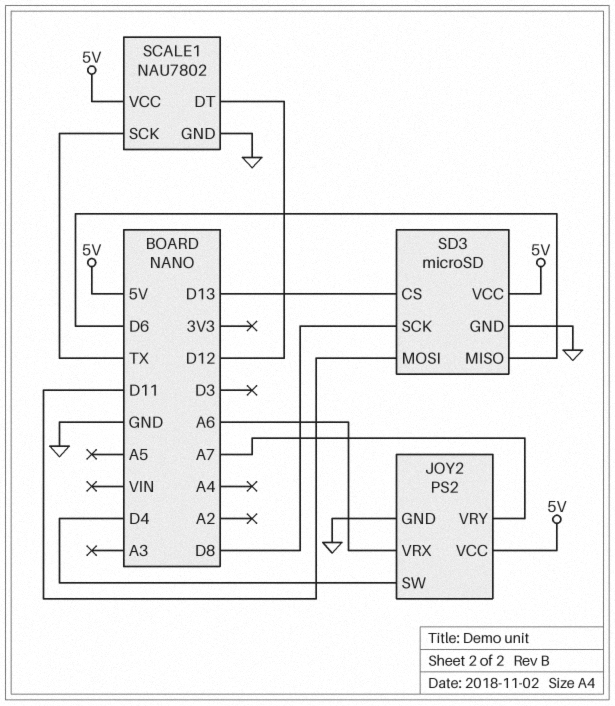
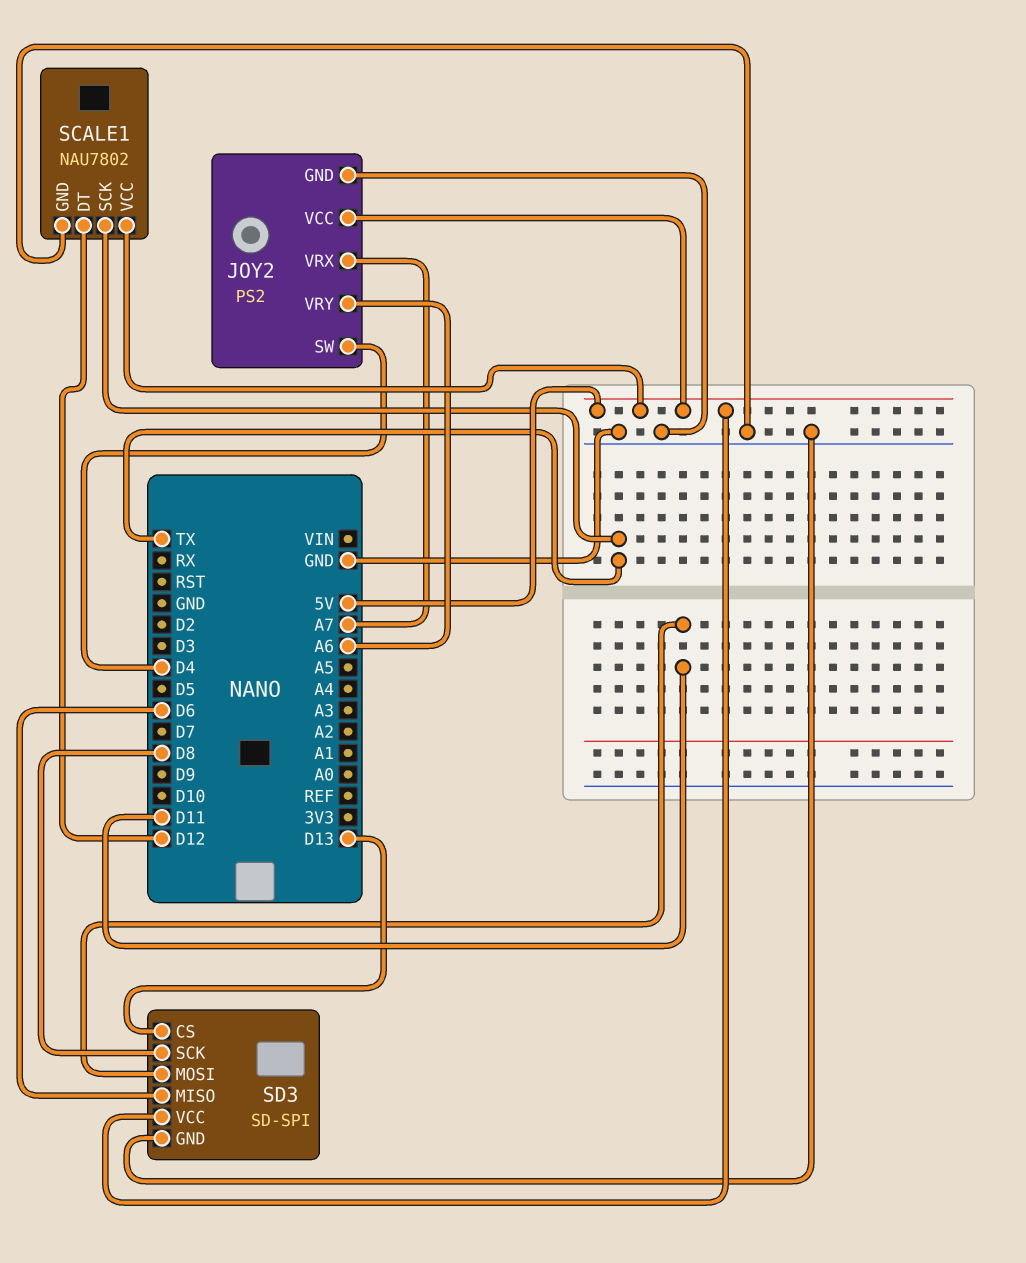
JOY2 pin VRX: A6 -> A7
JOY2 pin VRY: A7 -> A6
SD3: microSD -> SD-SPI

